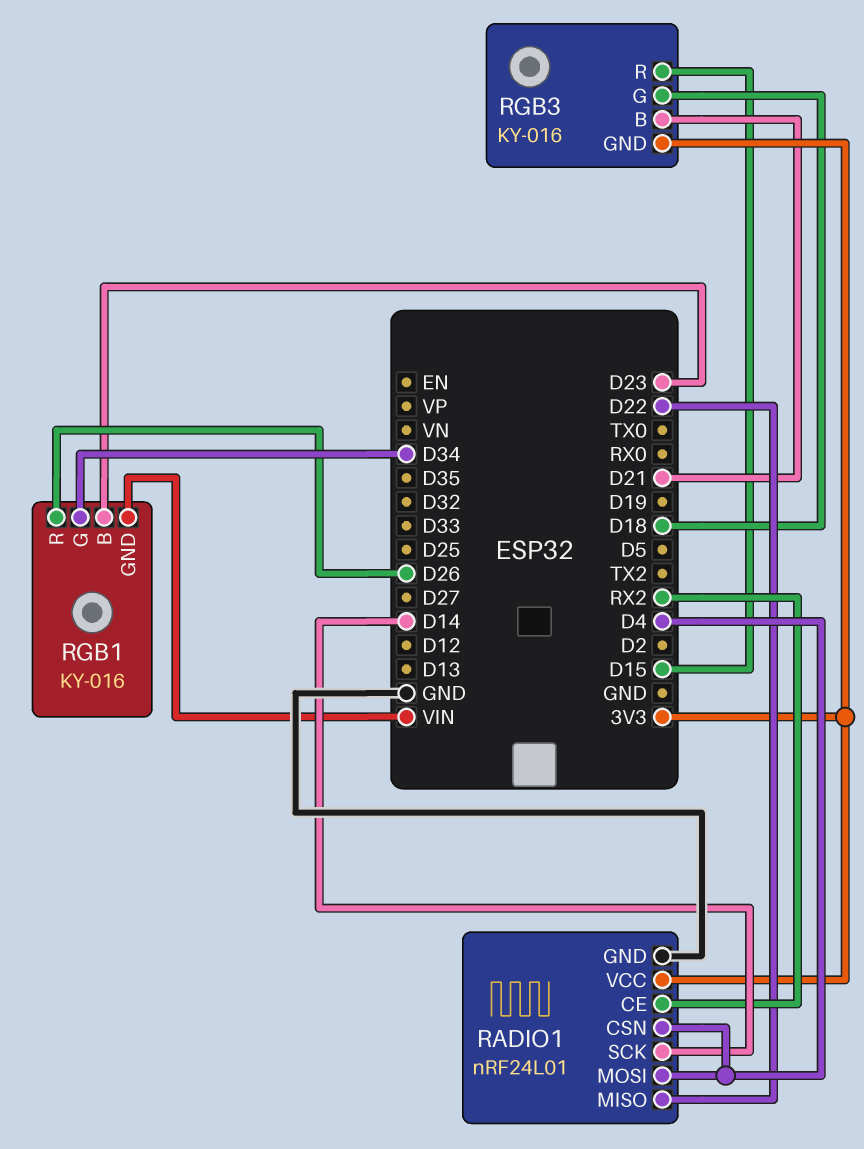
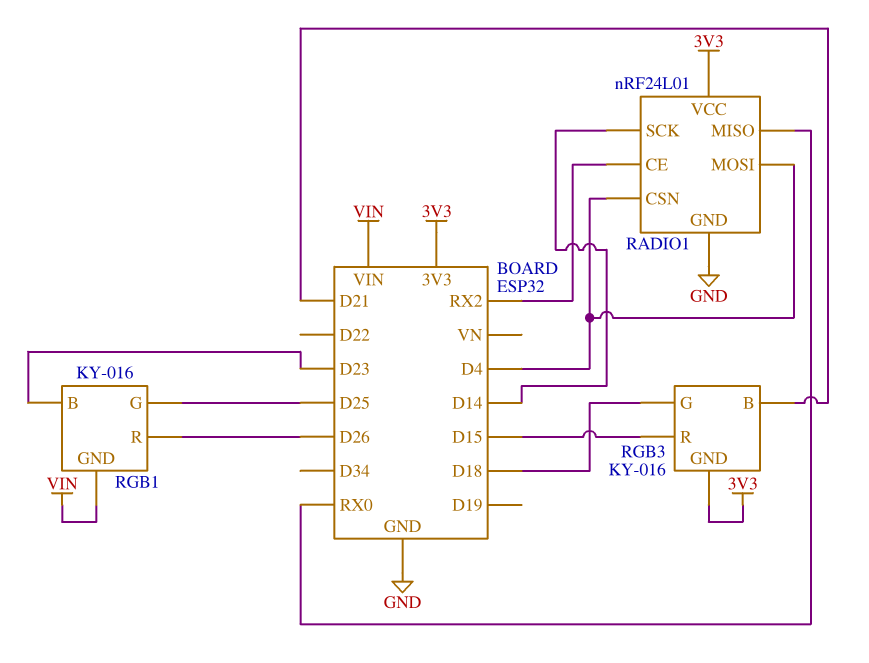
RADIO1 pin MISO: D22 -> RX0
RGB1 pin G: D34 -> D25

